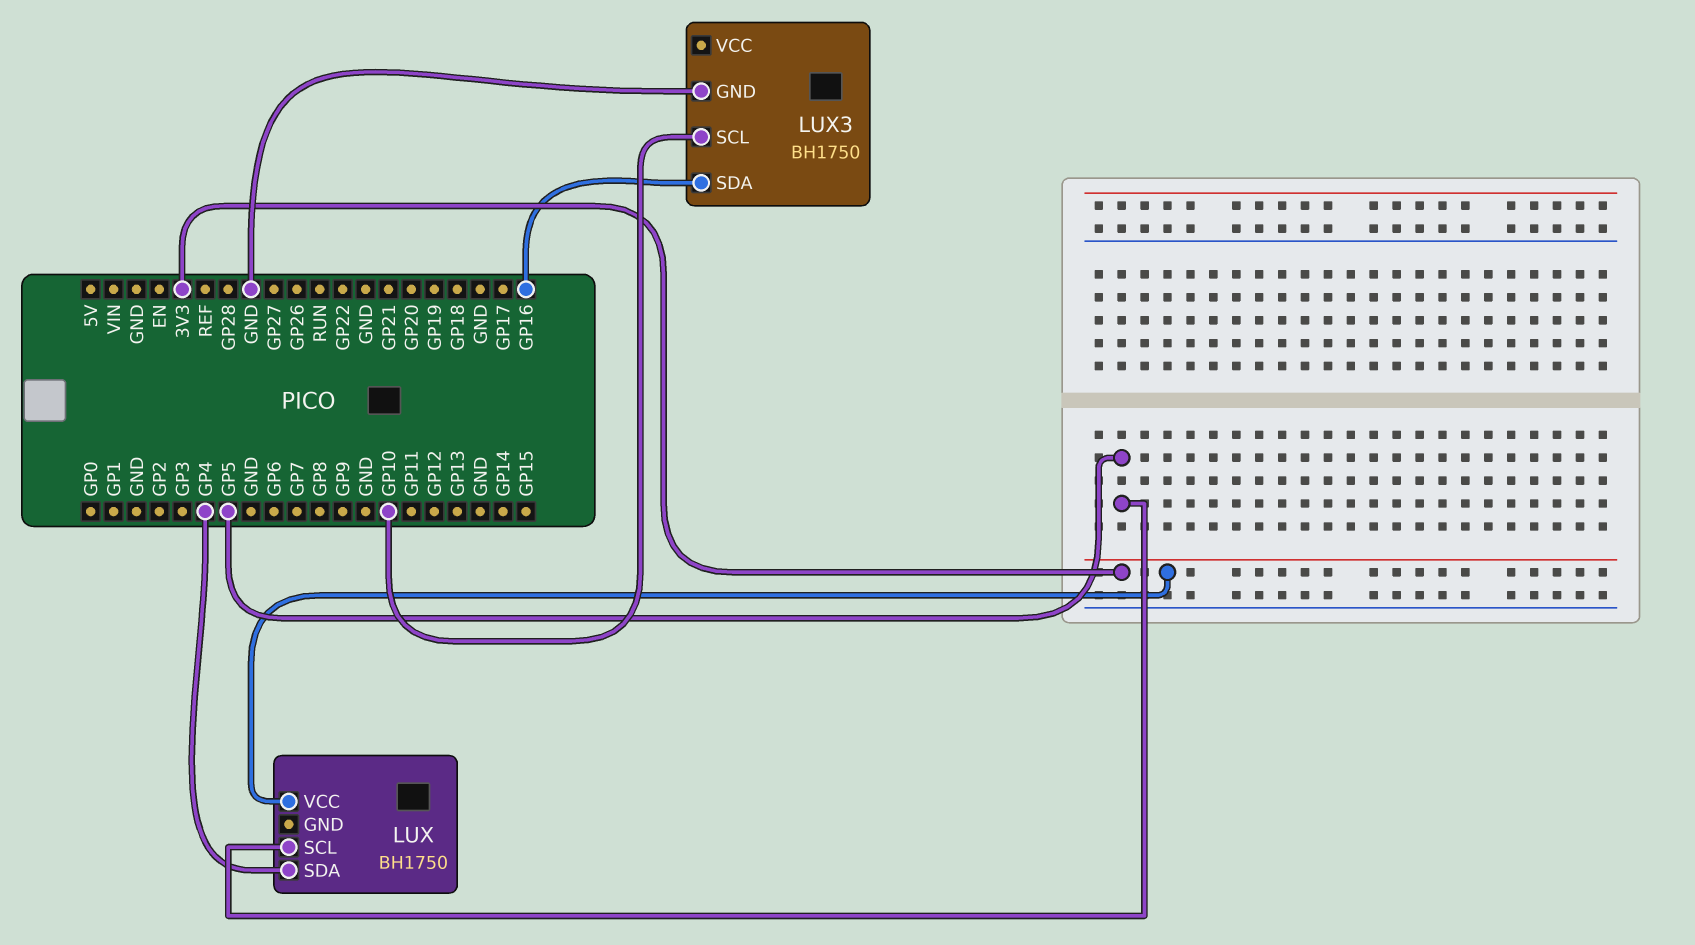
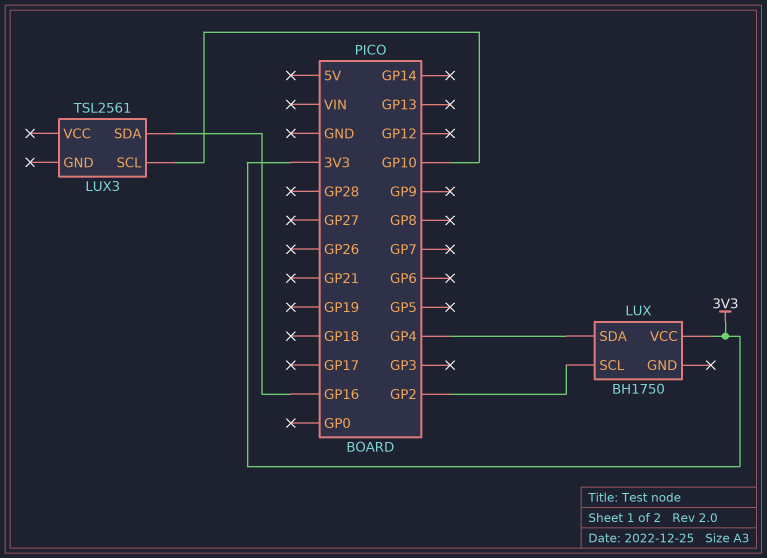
LUX pin SCL: GP5 -> GP2
LUX3: BH1750 -> TSL2561
LUX3 pin GND: GND -> none

